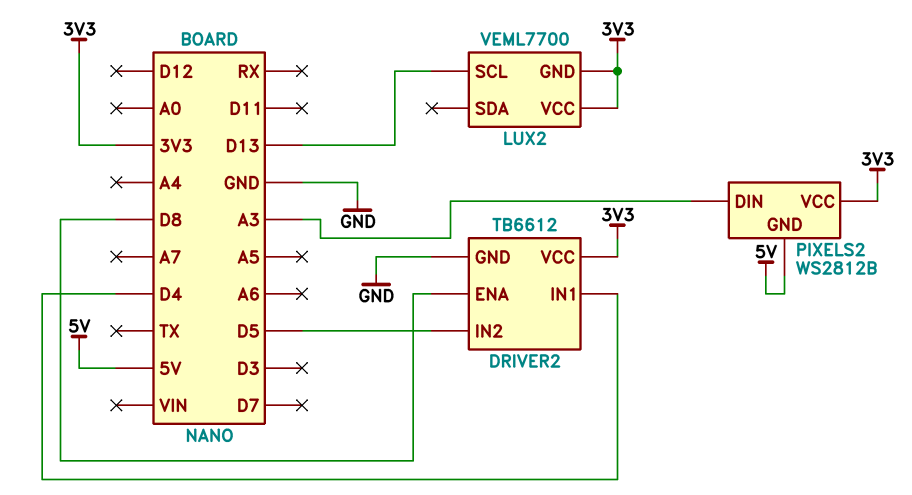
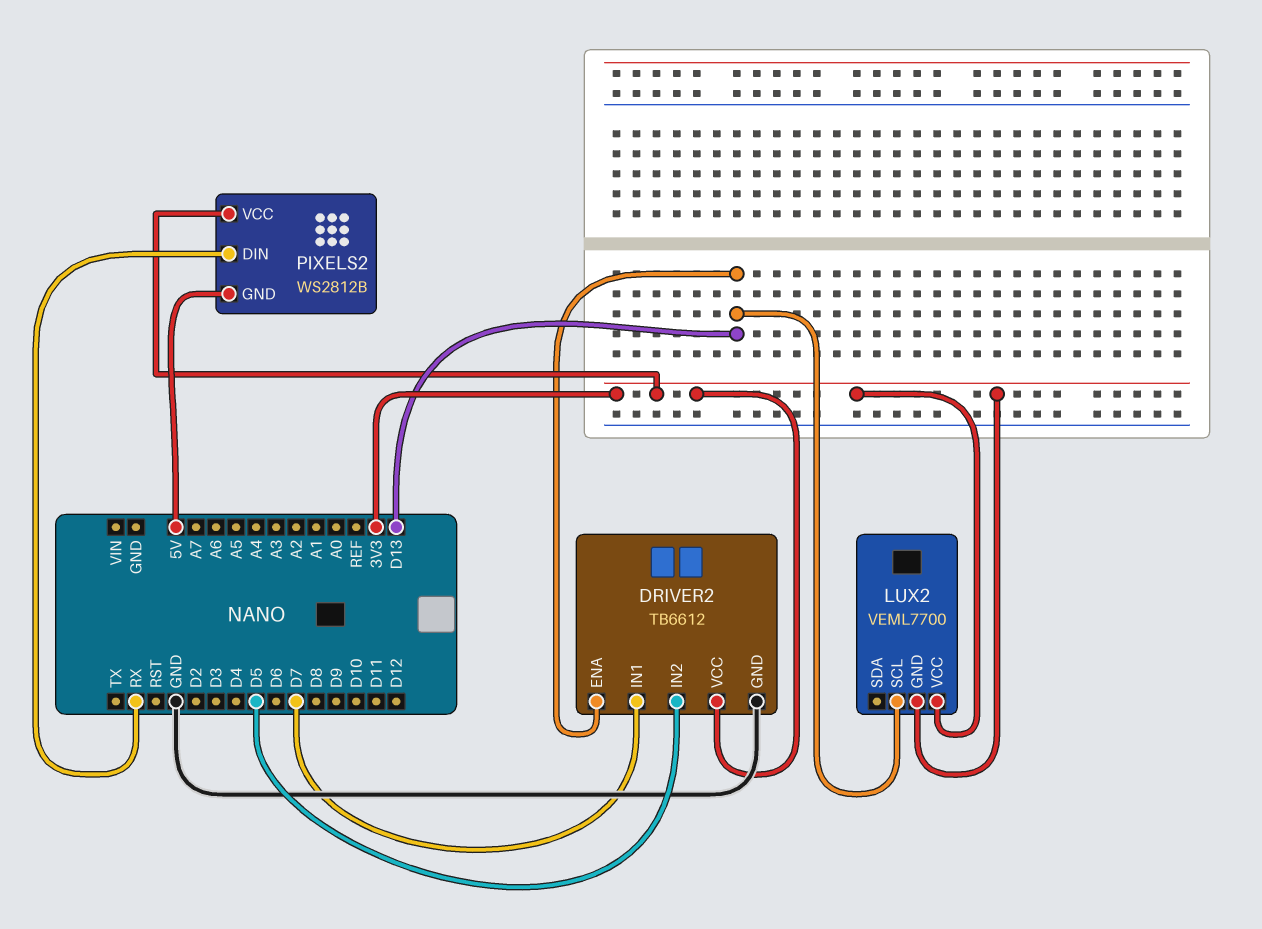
DRIVER2 pin ENA: D8 -> D13
DRIVER2 pin IN1: D4 -> D7
PIXELS2 pin DIN: A3 -> RX

